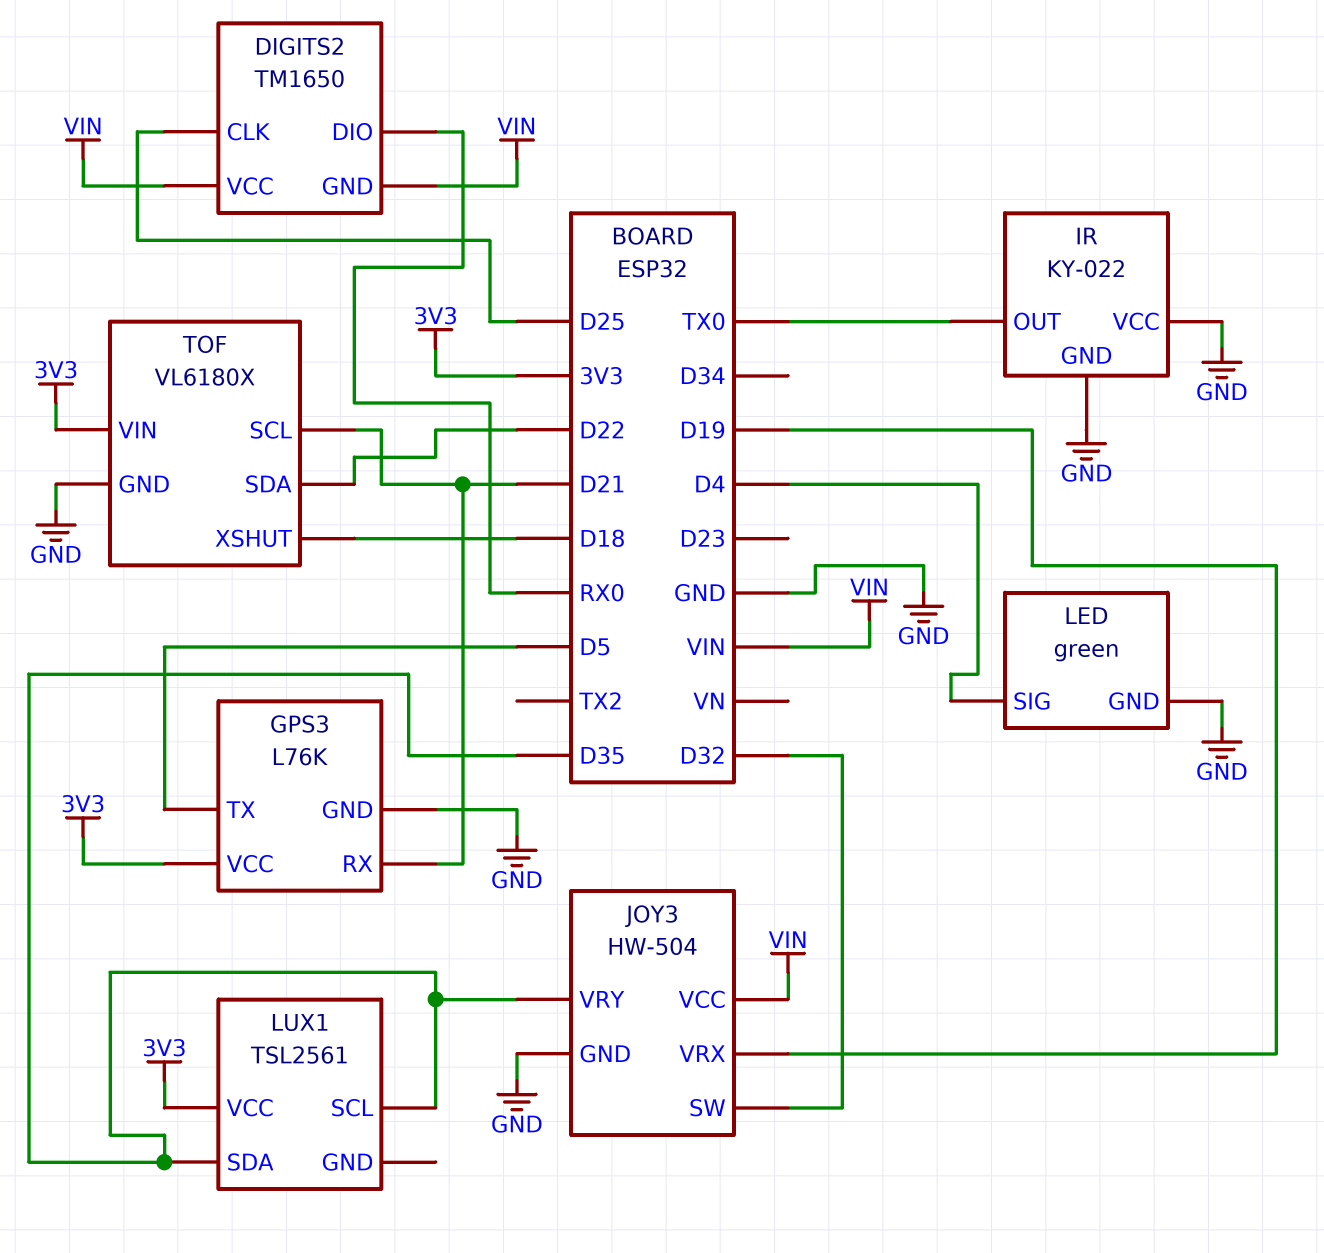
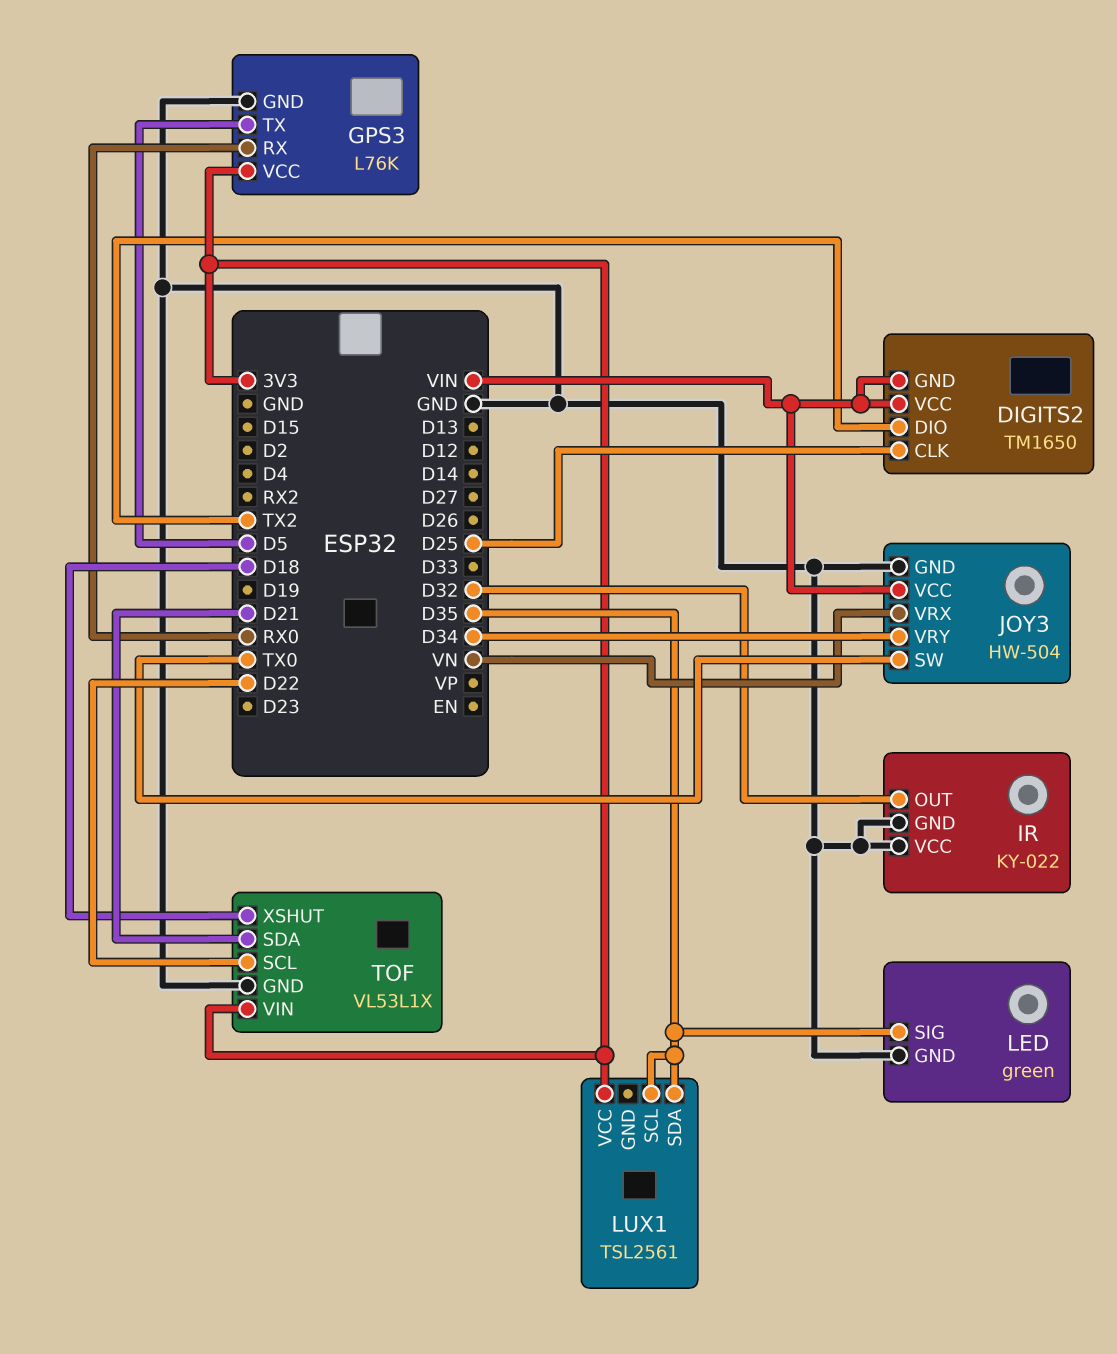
DIGITS2 pin DIO: RX0 -> TX2
GPS3 pin RX: D21 -> RX0
IR pin OUT: TX0 -> D32
JOY3 pin SW: D32 -> TX0
JOY3 pin VRX: D19 -> VN
JOY3 pin VRY: D35 -> D34
LED pin SIG: D4 -> D35
TOF: VL6180X -> VL53L1X
TOF pin SCL: D21 -> D22
TOF pin SDA: D22 -> D21

